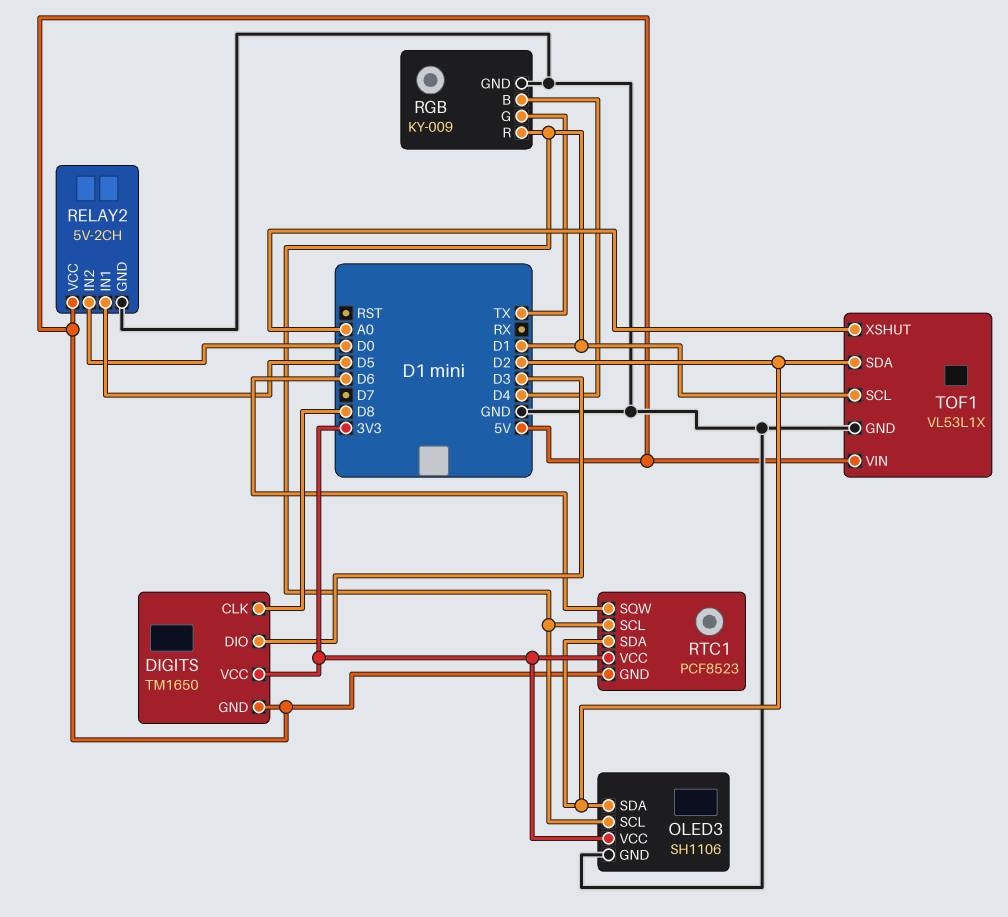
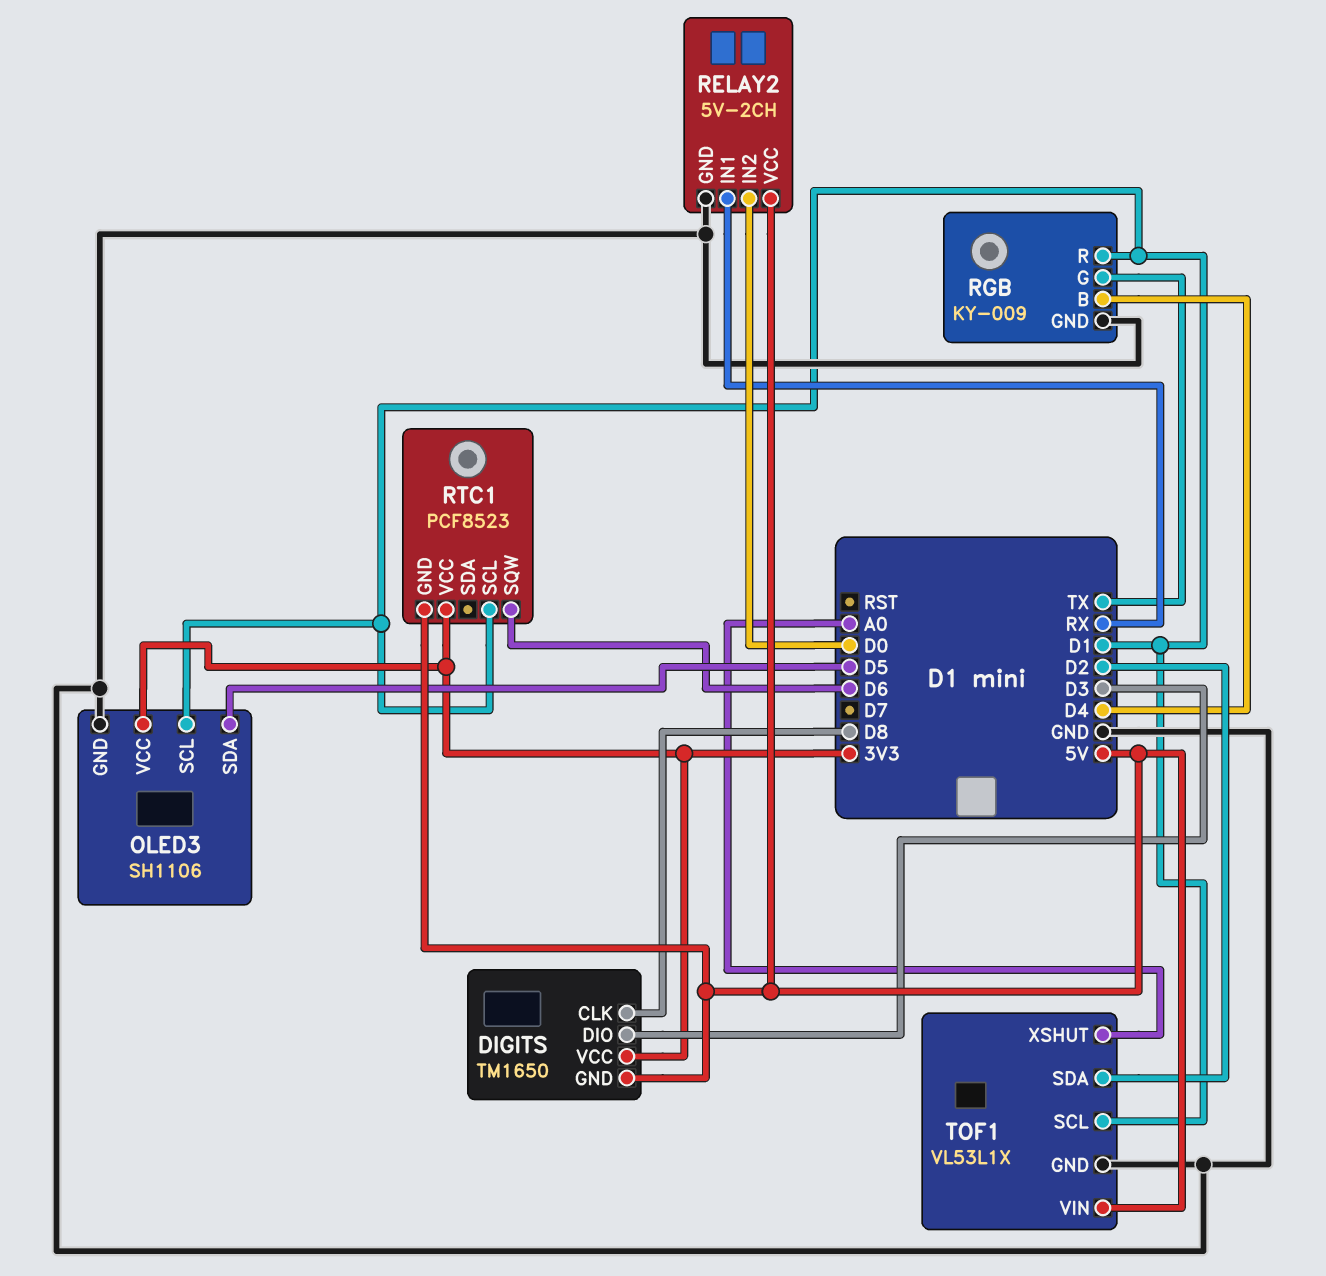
OLED3 pin SDA: D2 -> D5
RELAY2 pin IN1: D5 -> RX
RTC1 pin SDA: D2 -> none

